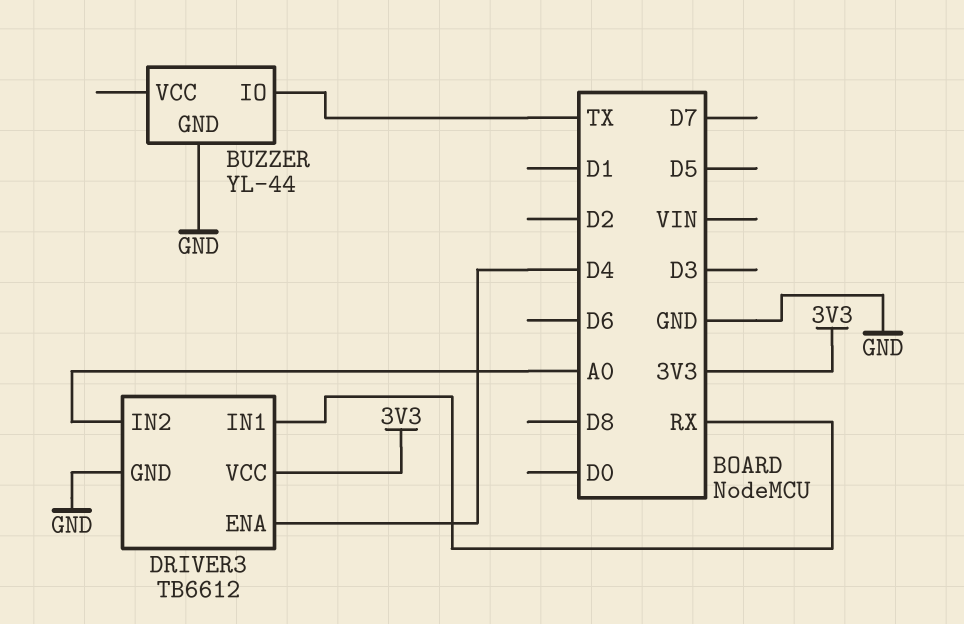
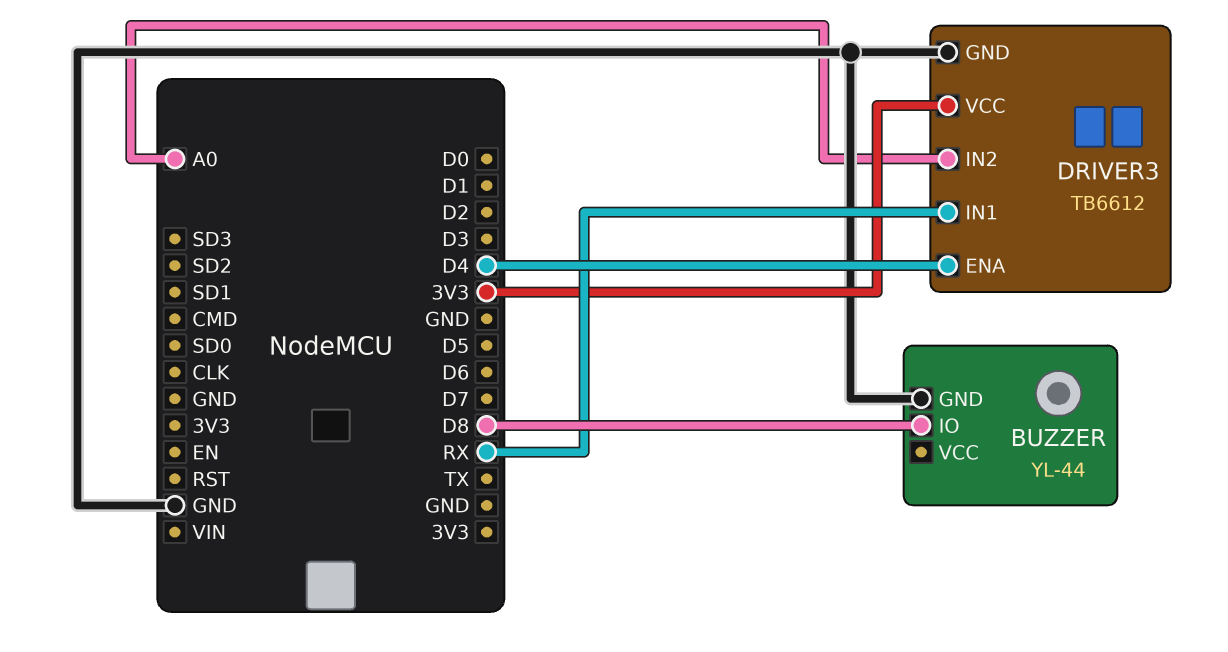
BUZZER pin IO: TX -> D8

